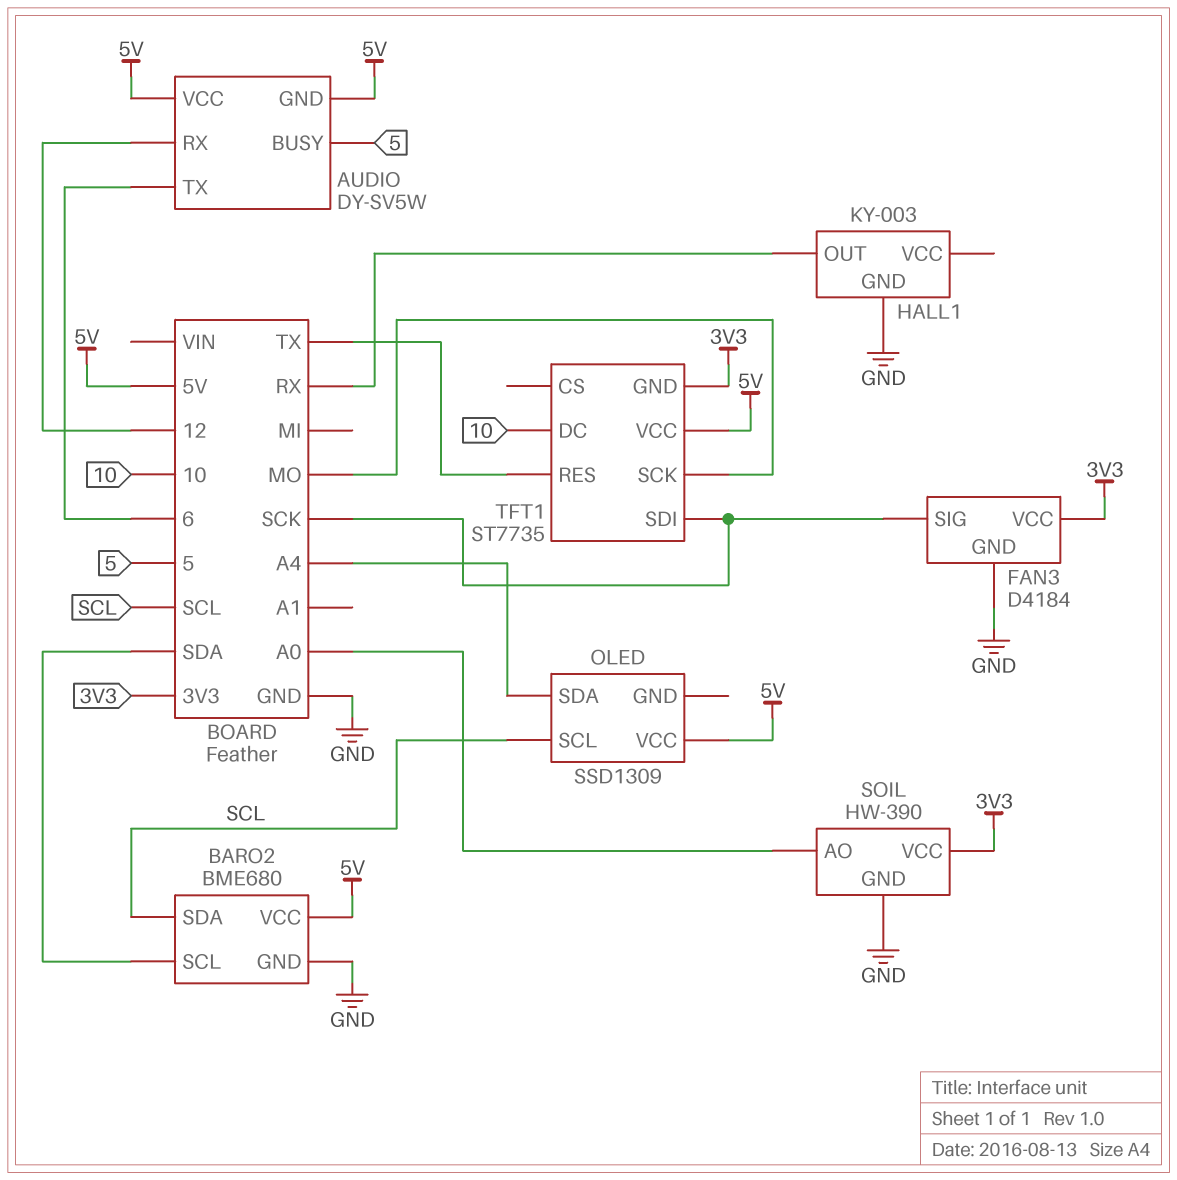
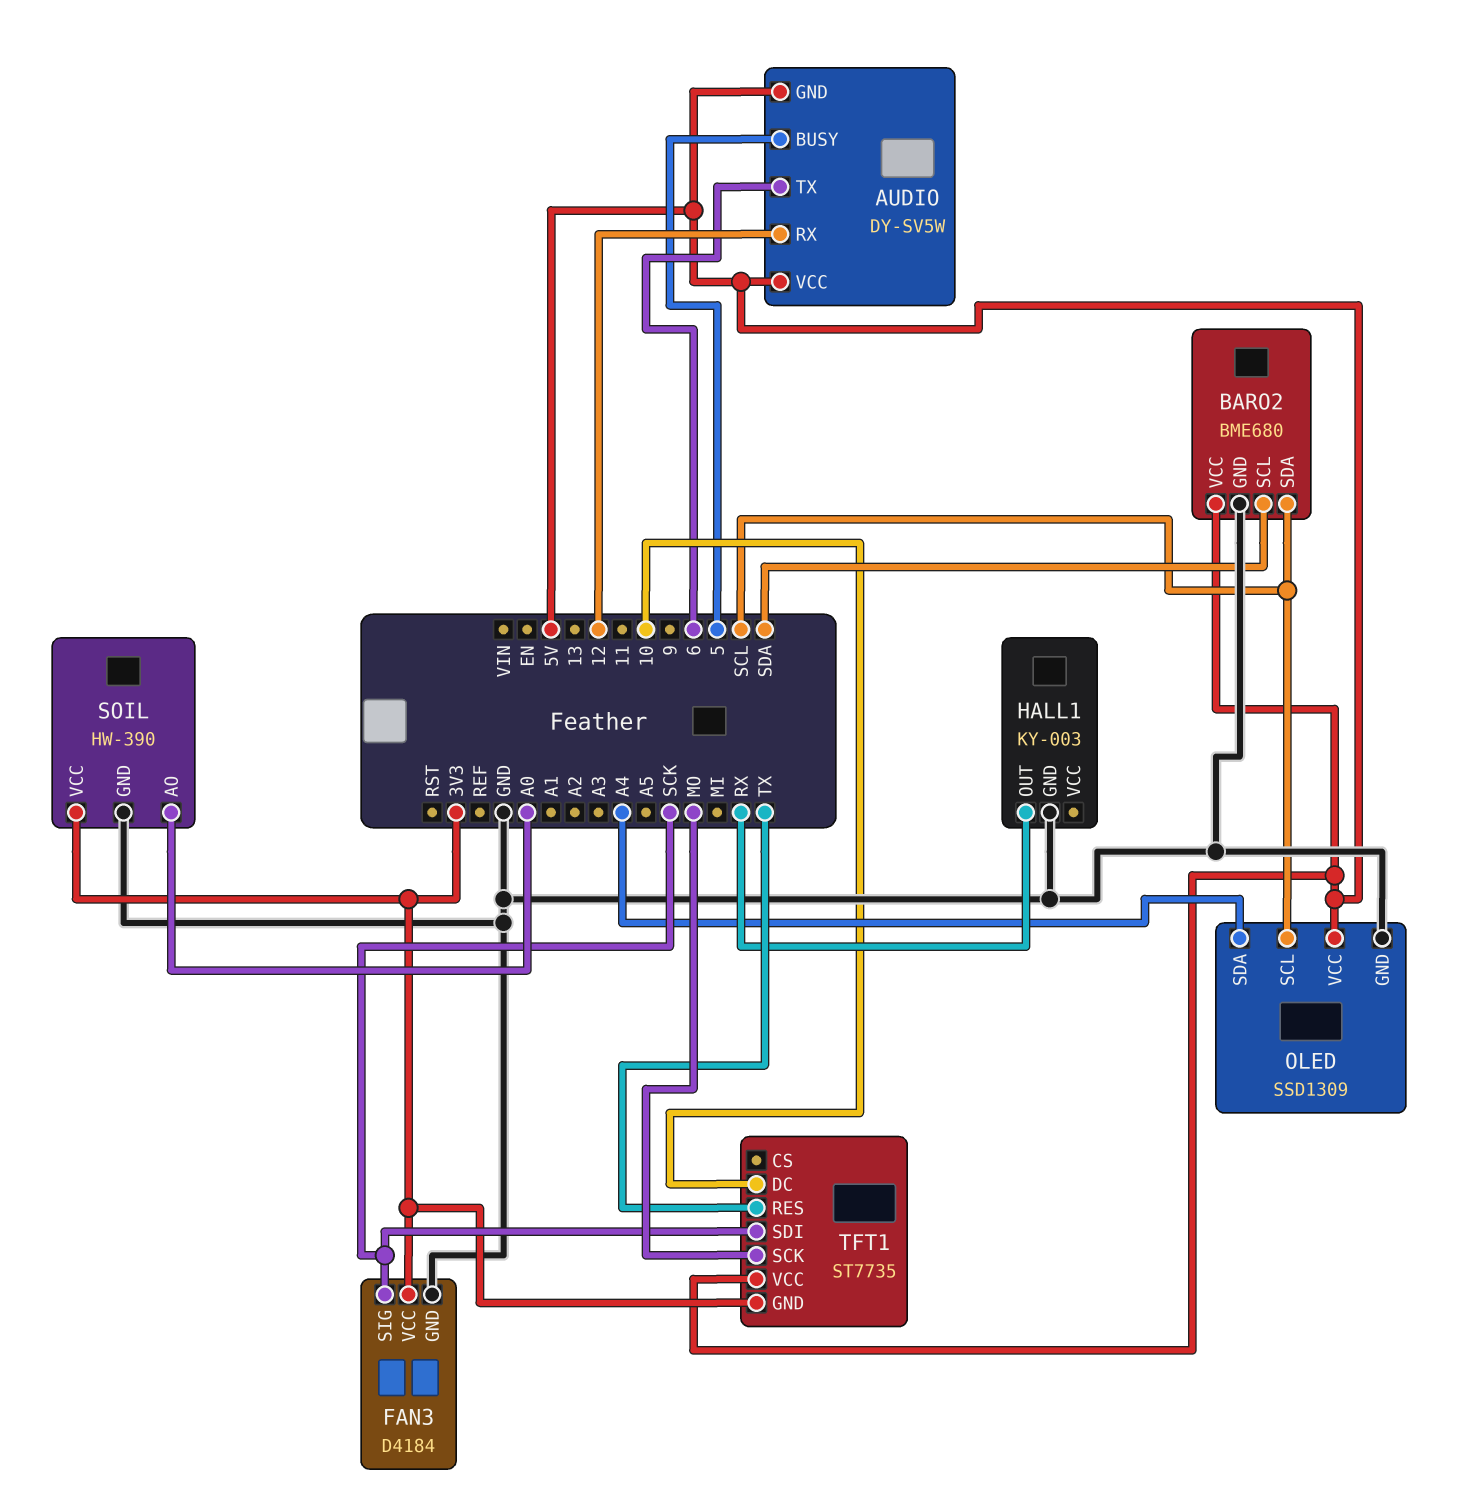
OLED pin GND: none -> GND

